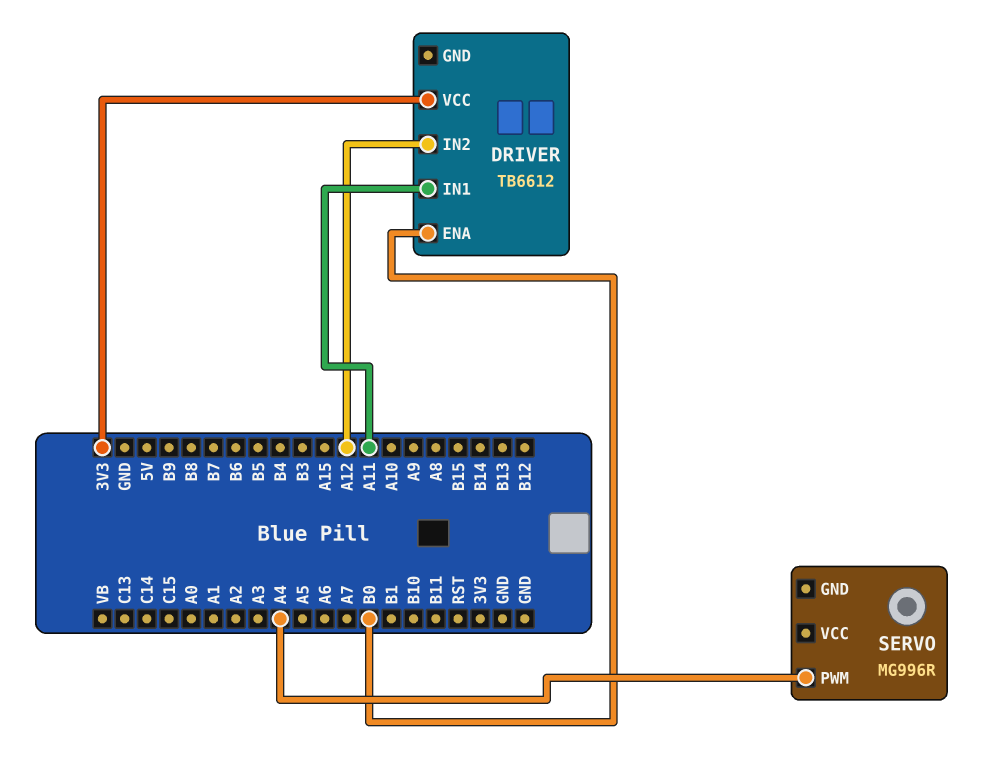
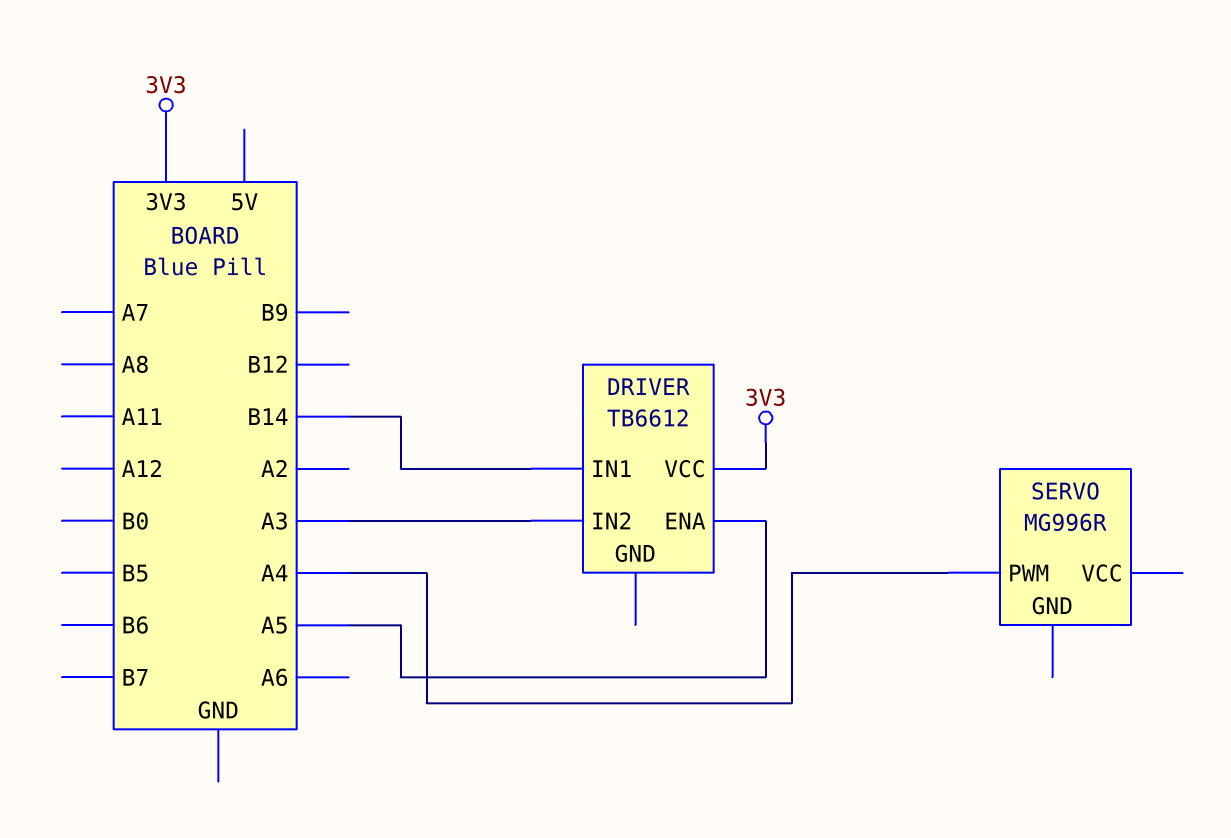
DRIVER pin ENA: B0 -> A5
DRIVER pin IN1: A11 -> B14
DRIVER pin IN2: A12 -> A3

